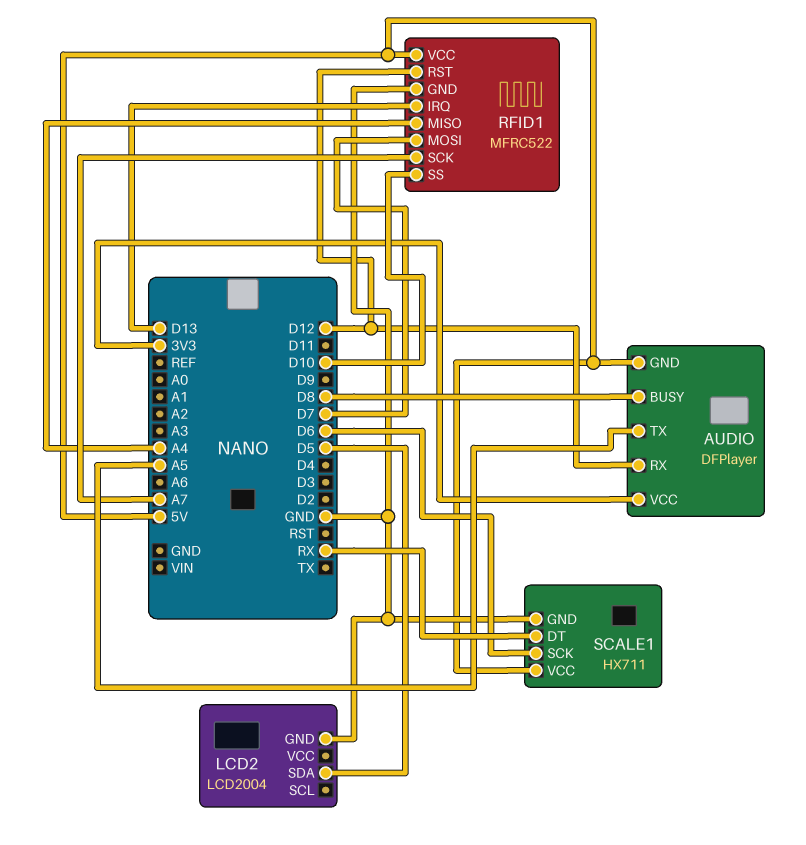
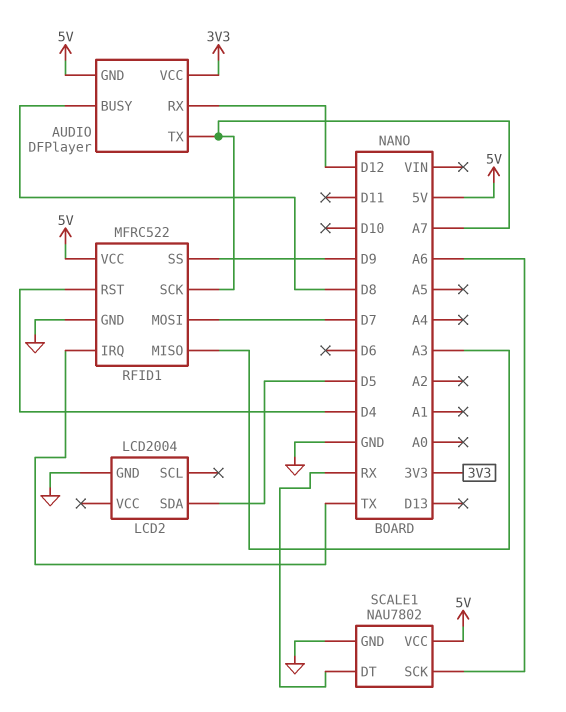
AUDIO pin TX: A5 -> A7
RFID1 pin IRQ: D13 -> TX
RFID1 pin MISO: A4 -> A3
RFID1 pin RST: D12 -> D4
RFID1 pin SS: D10 -> D9
SCALE1: HX711 -> NAU7802
SCALE1 pin SCK: D6 -> A6

